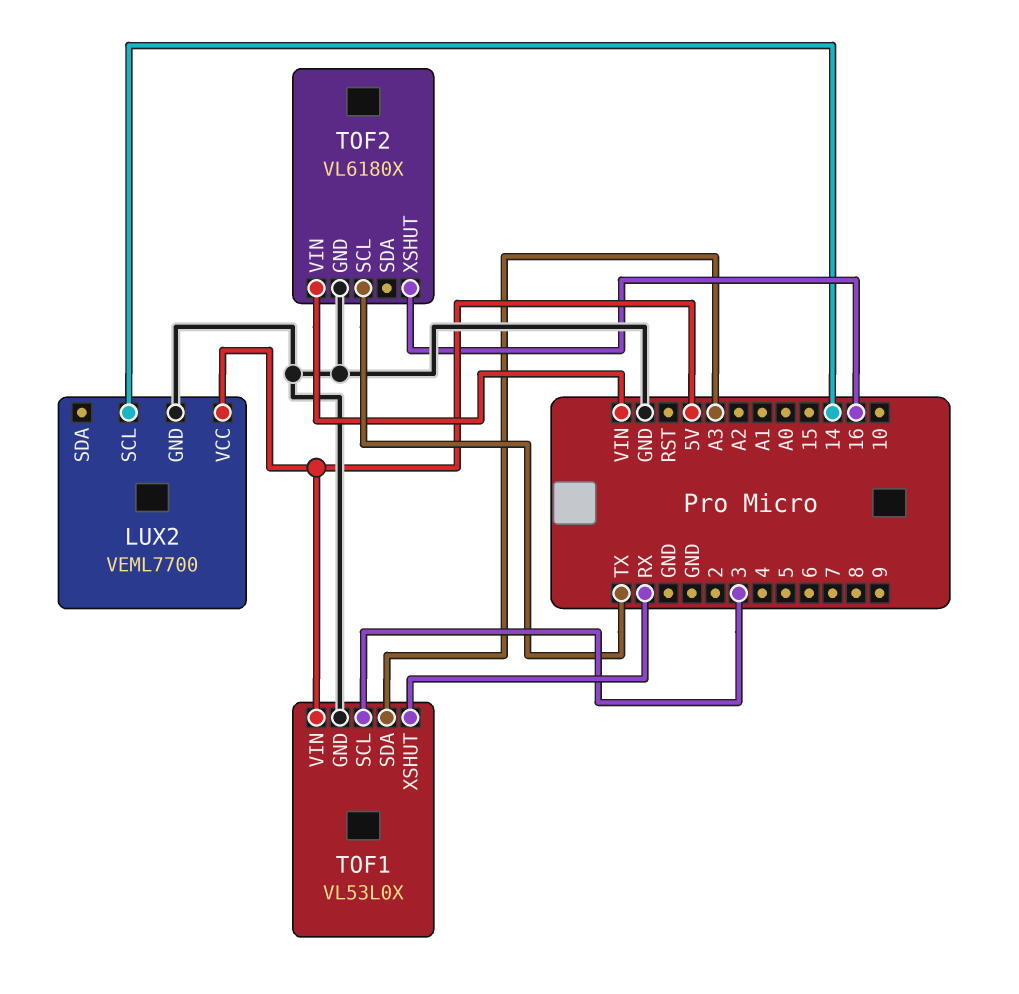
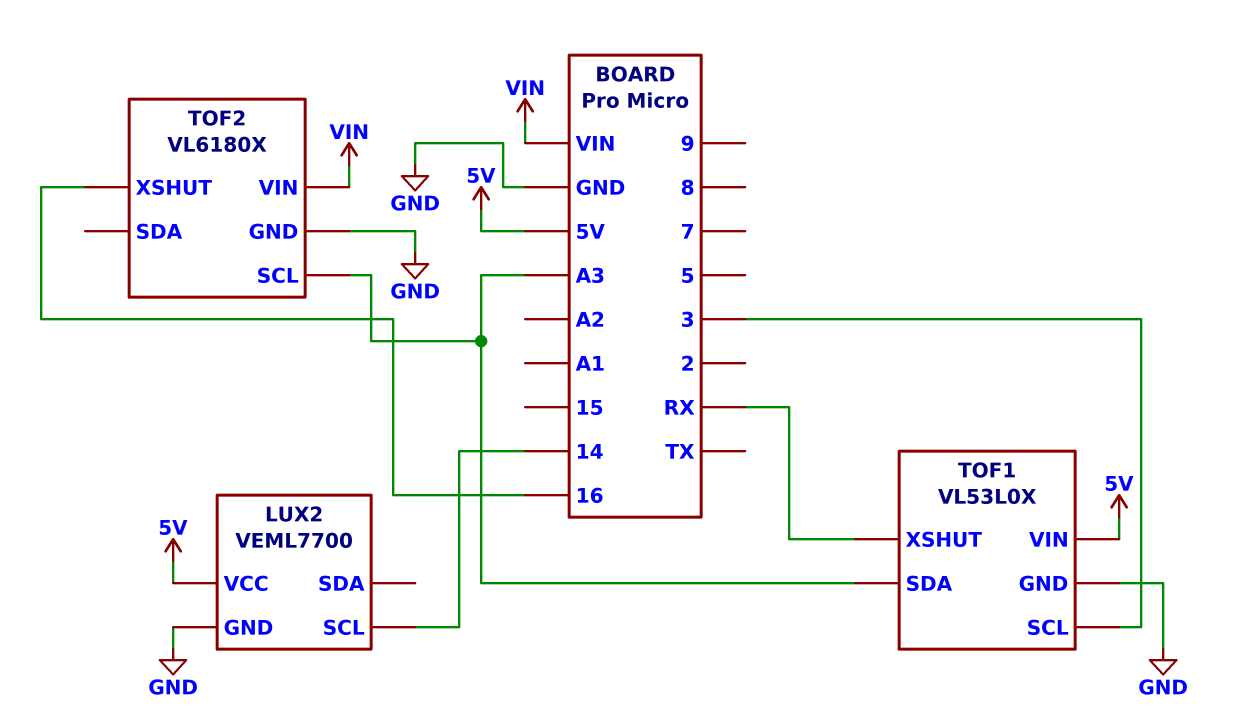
TOF2 pin SCL: TX -> A3

